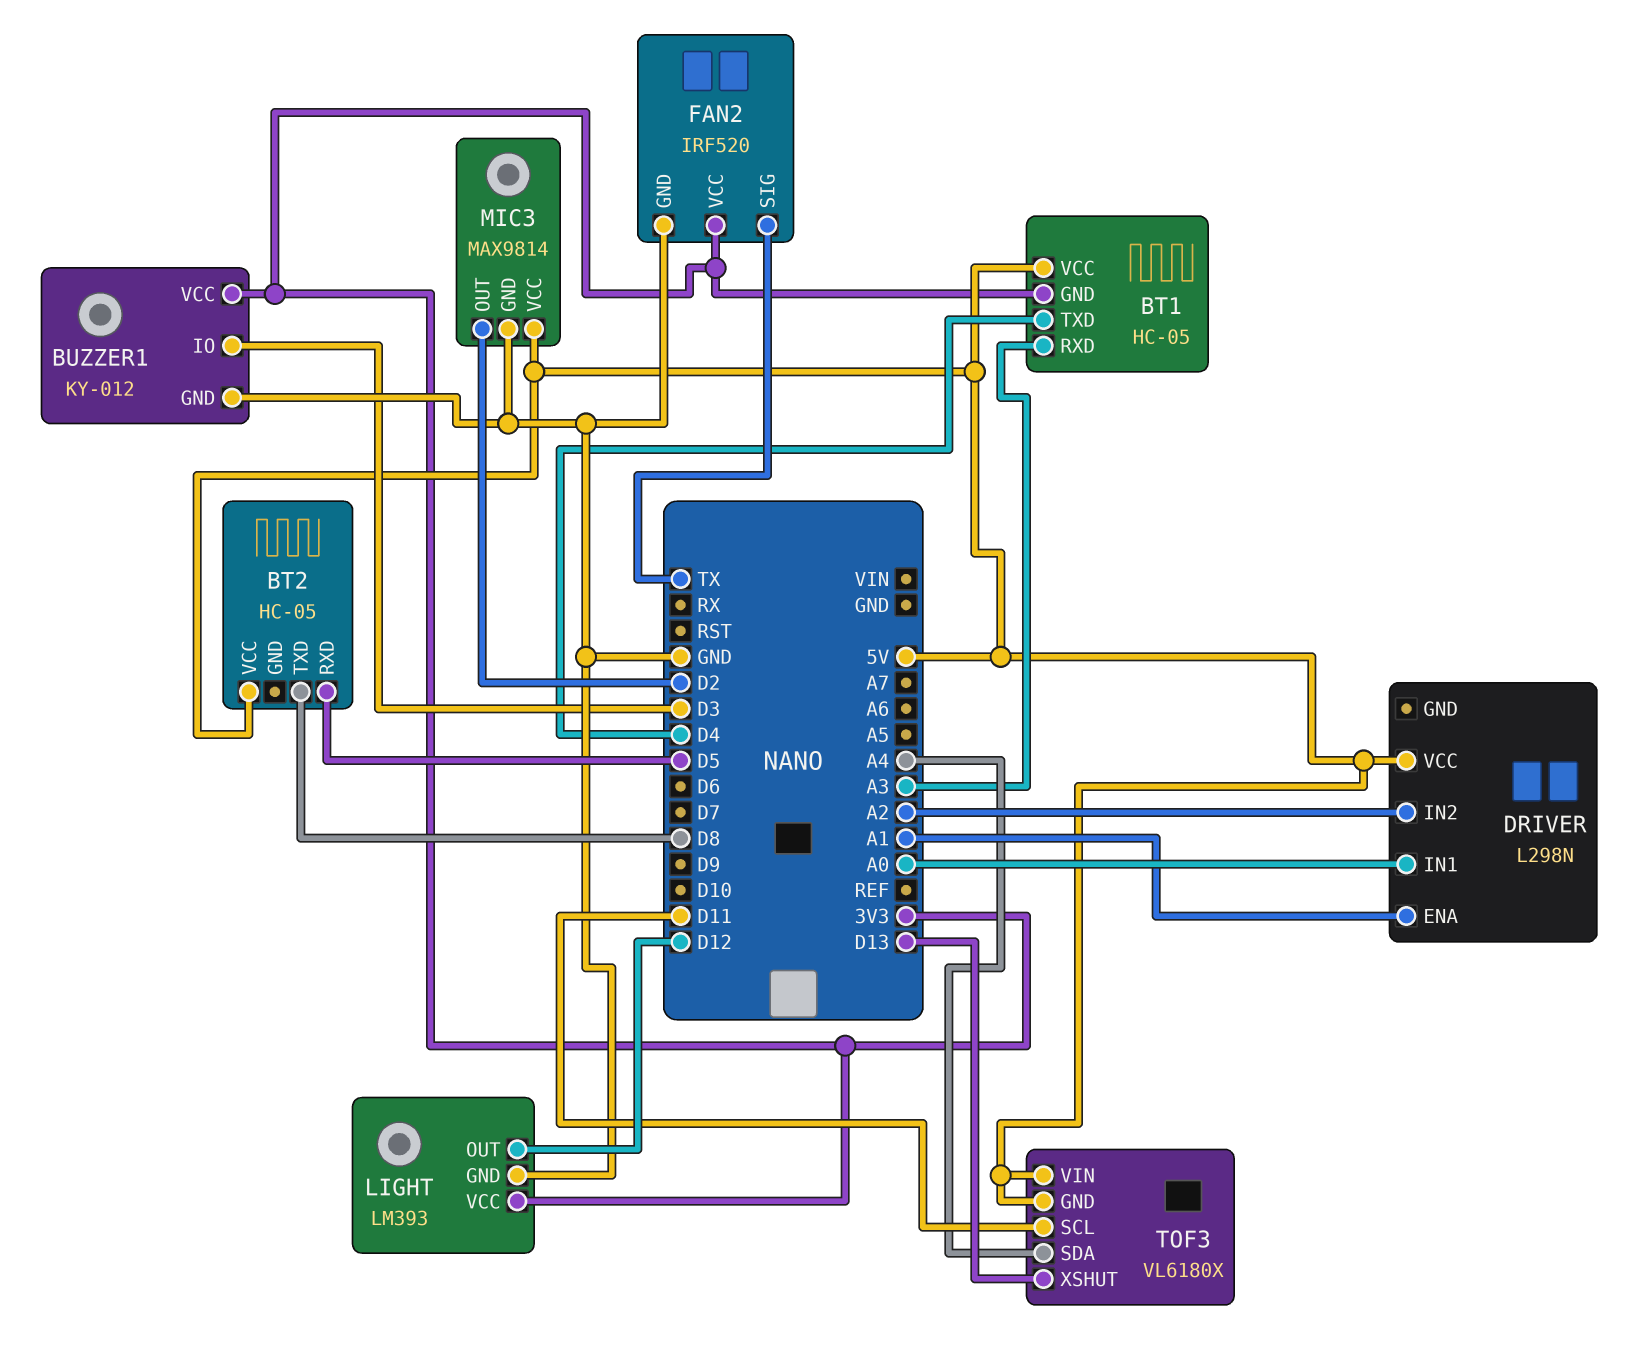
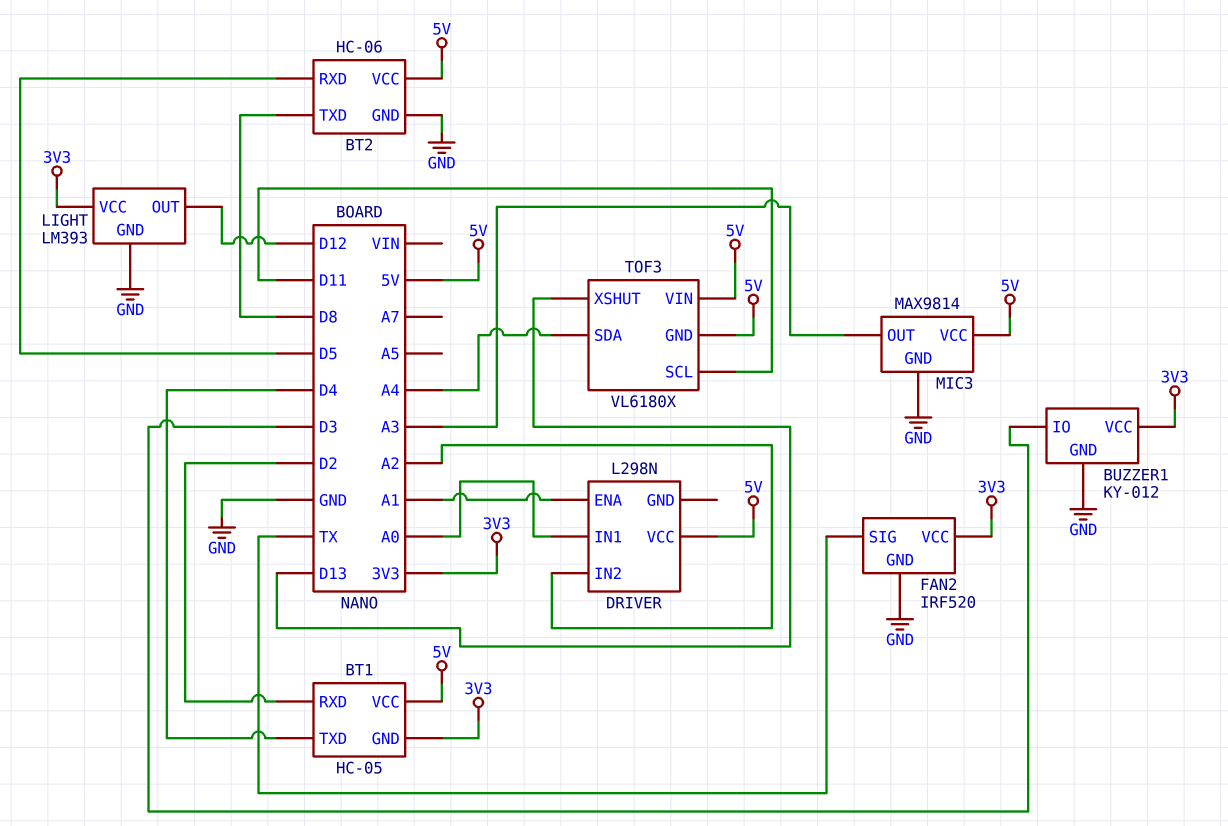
BT1 pin RXD: A3 -> D2
BT2: HC-05 -> HC-06
BT2 pin GND: none -> GND
MIC3 pin OUT: D2 -> A3

